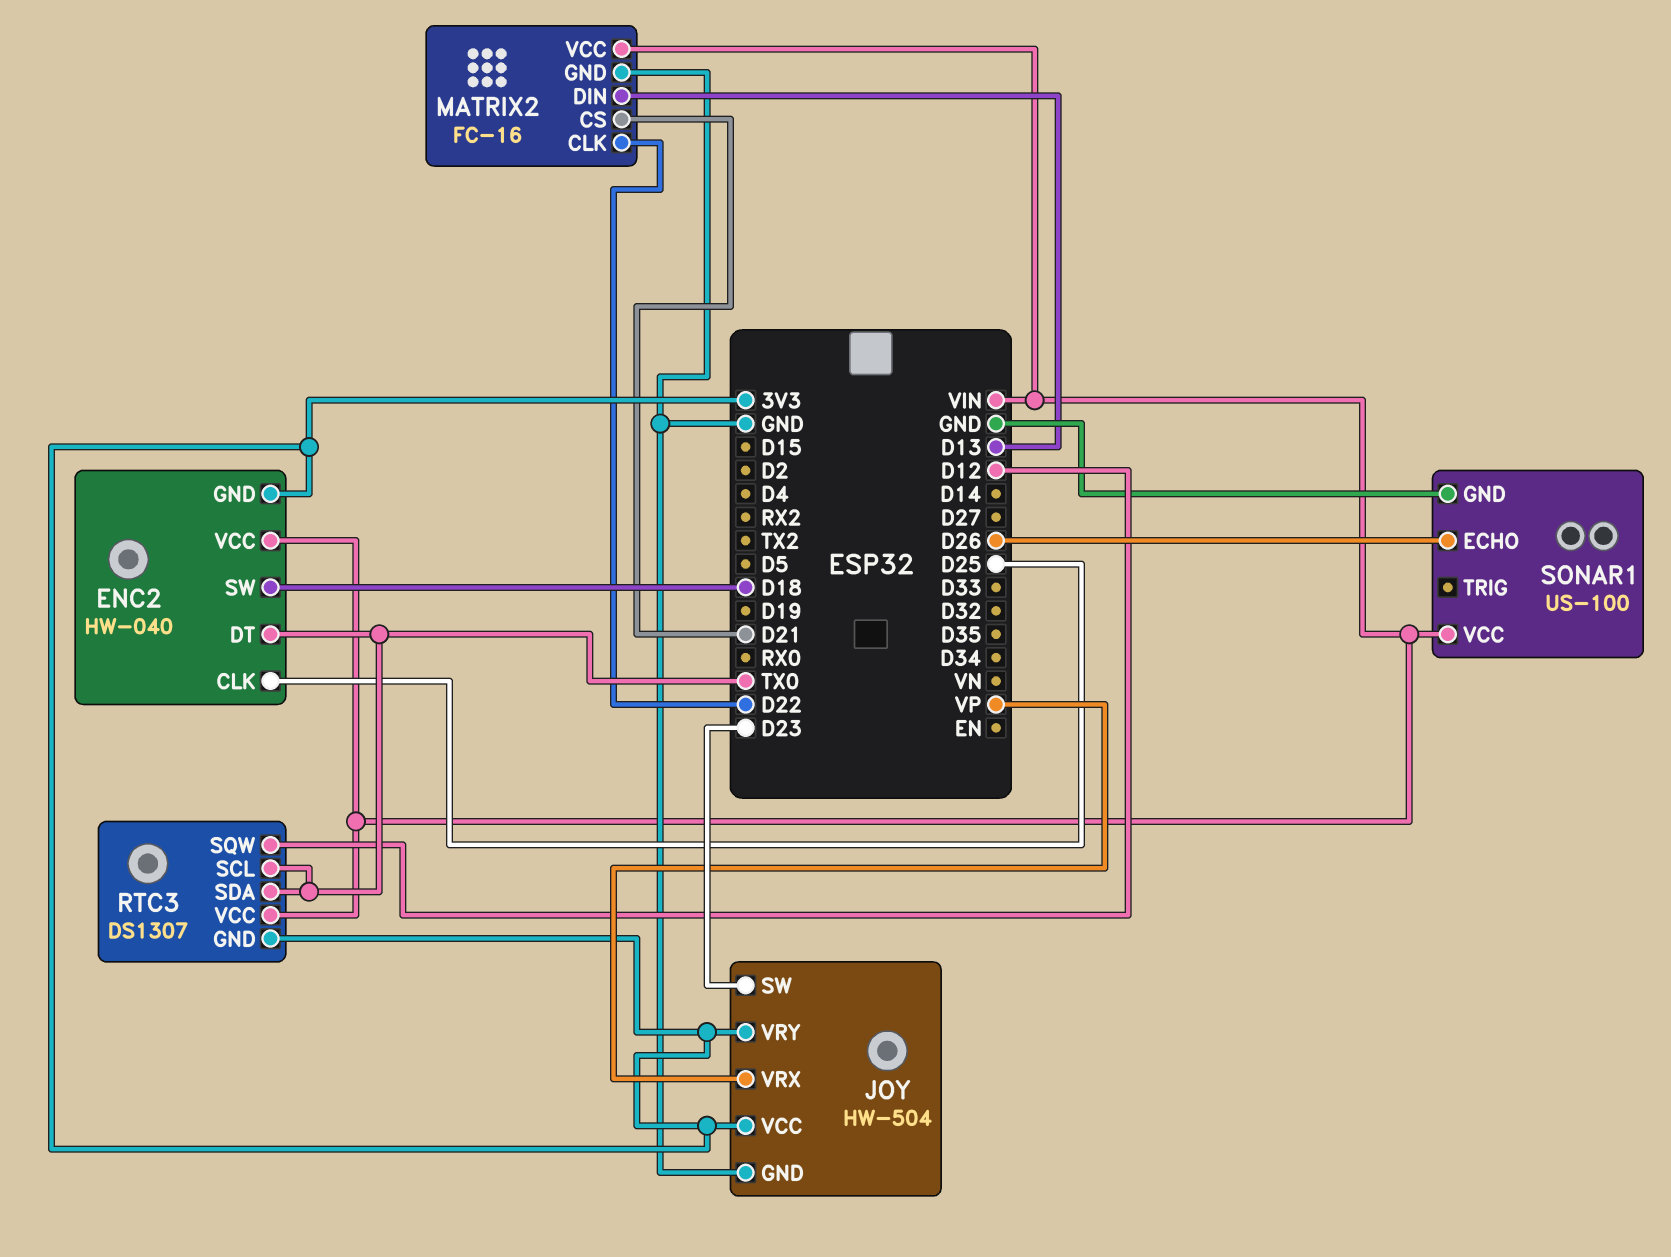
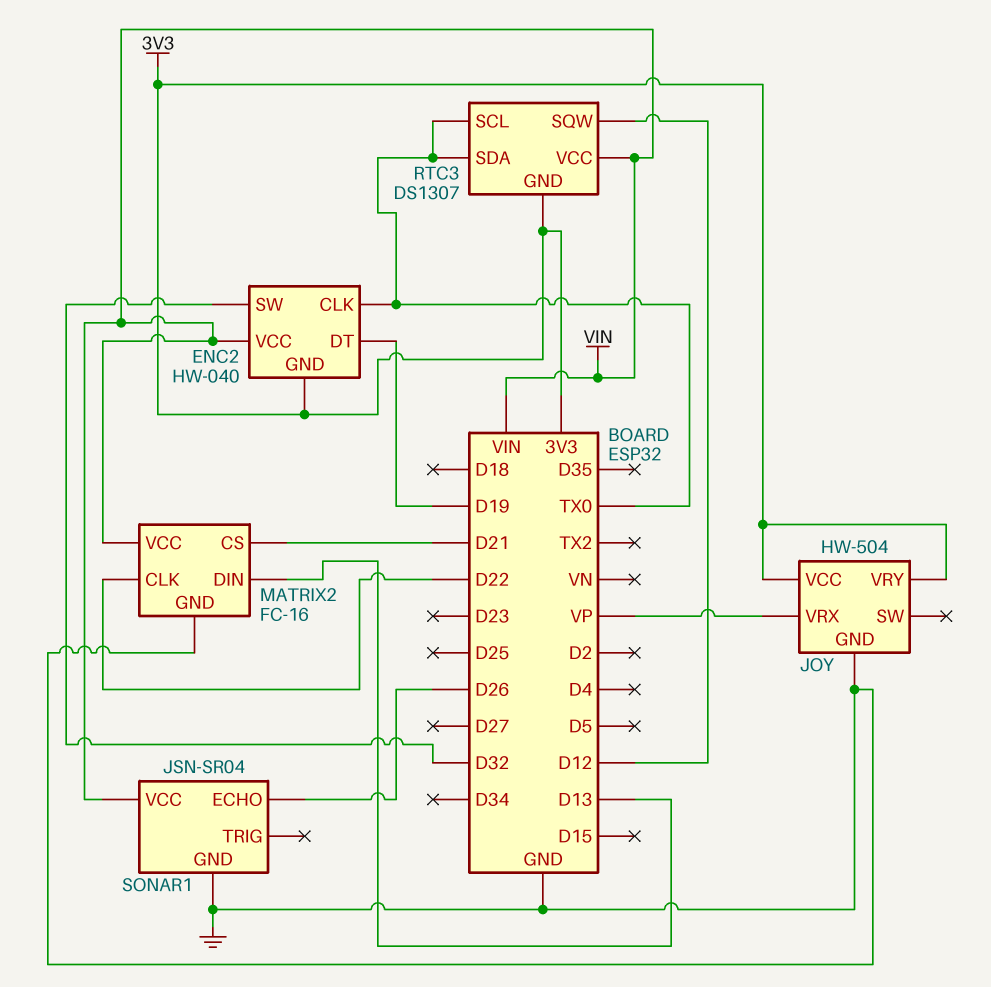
ENC2 pin CLK: D25 -> TX0
ENC2 pin DT: TX0 -> D19
ENC2 pin SW: D18 -> D32
JOY pin SW: D23 -> none
SONAR1: US-100 -> JSN-SR04

